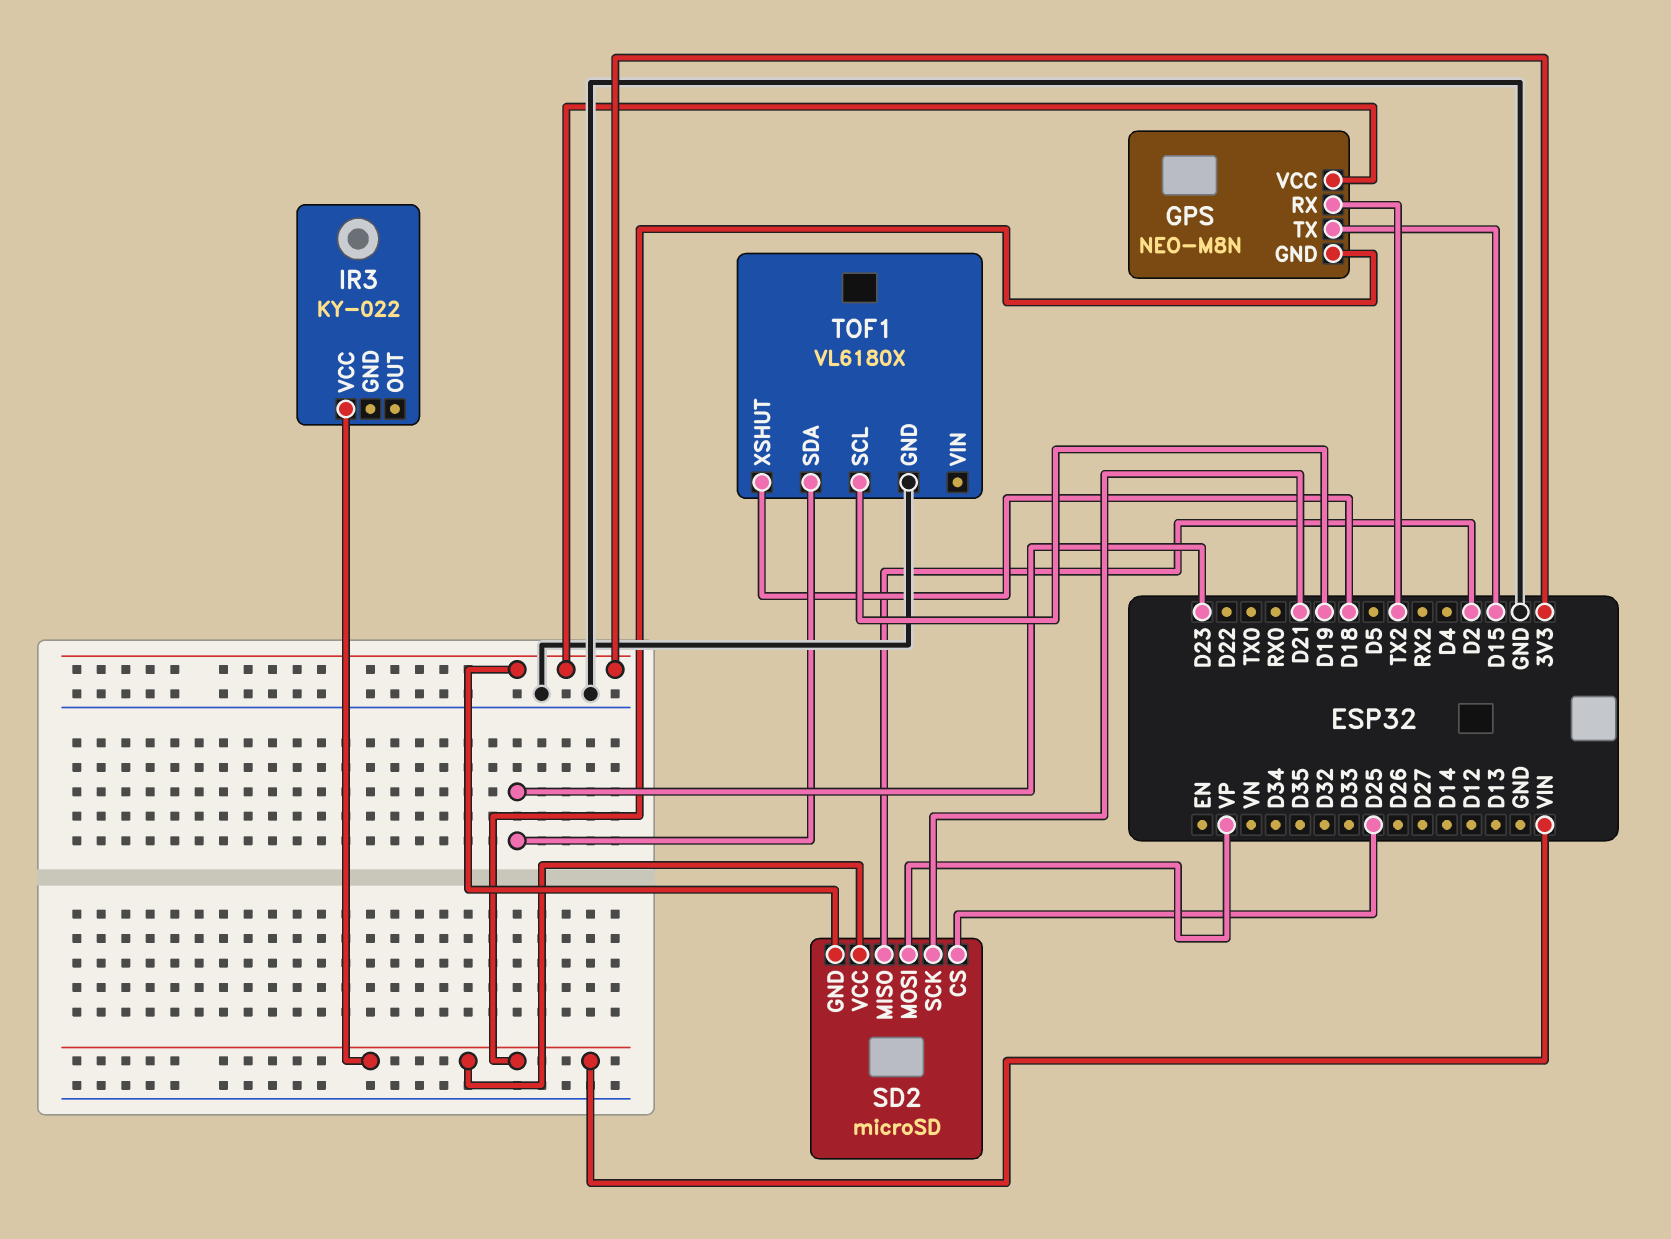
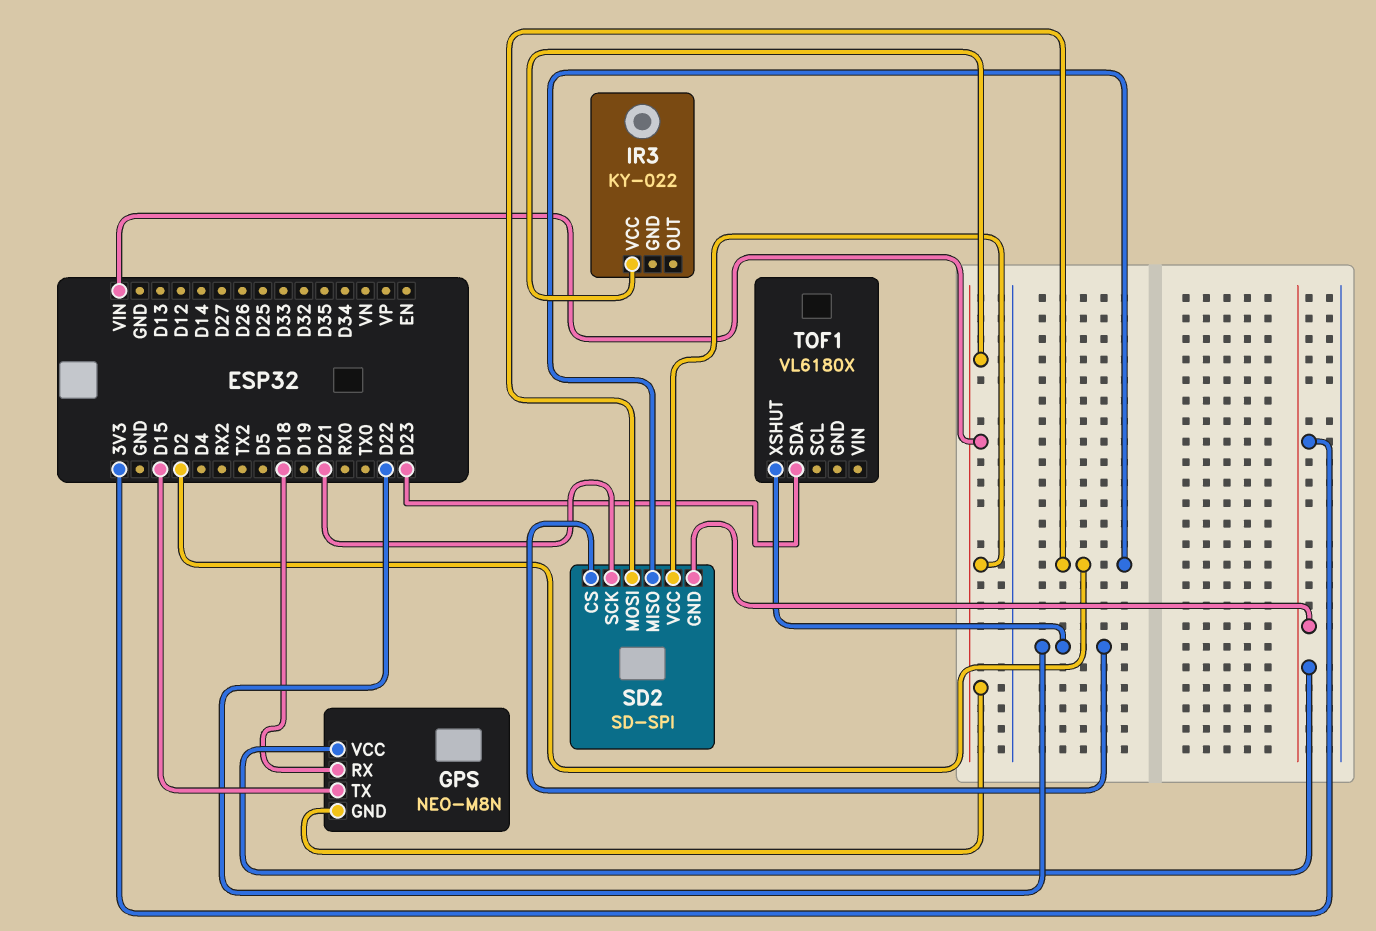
GPS pin RX: TX2 -> D18
SD2: microSD -> SD-SPI
SD2 pin CS: D25 -> D22
SD2 pin MOSI: VP -> D2
TOF1 pin GND: GND -> none
TOF1 pin SCL: D19 -> none
TOF1 pin XSHUT: D18 -> D22

